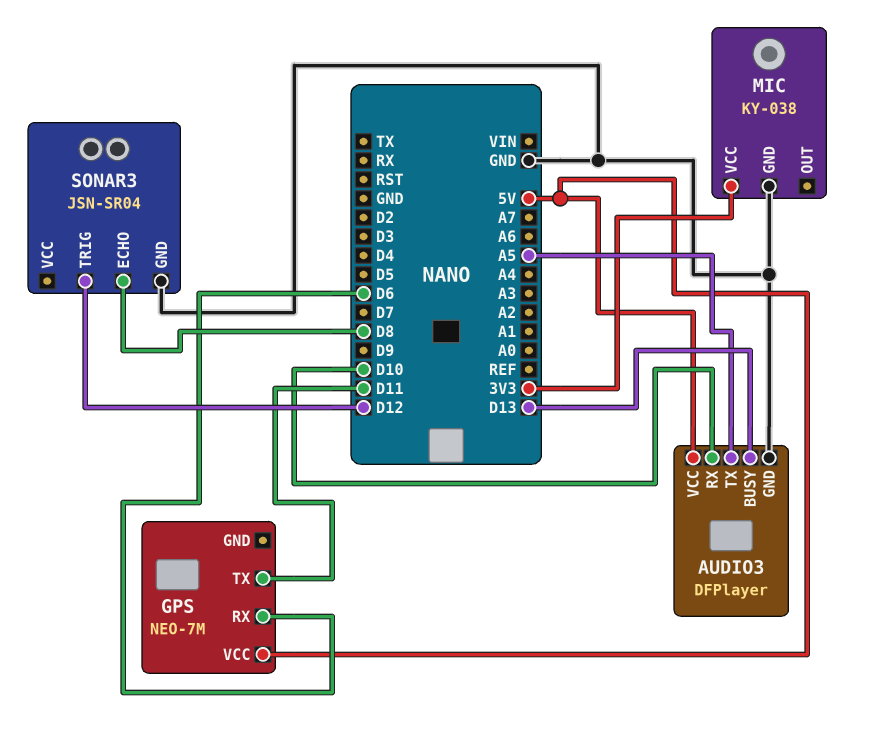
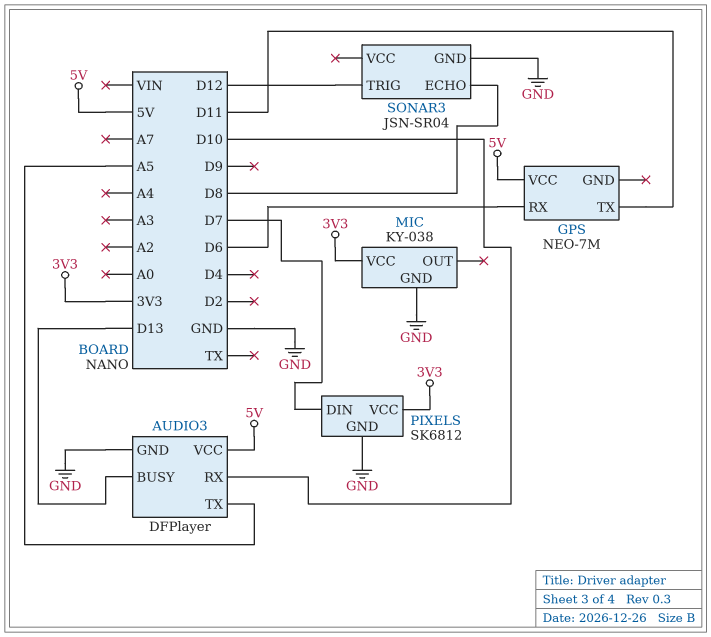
PIXELS: none -> SK6812
PIXELS pin DIN: none -> D7
PIXELS pin GND: none -> GND
PIXELS pin VCC: none -> 3V3

